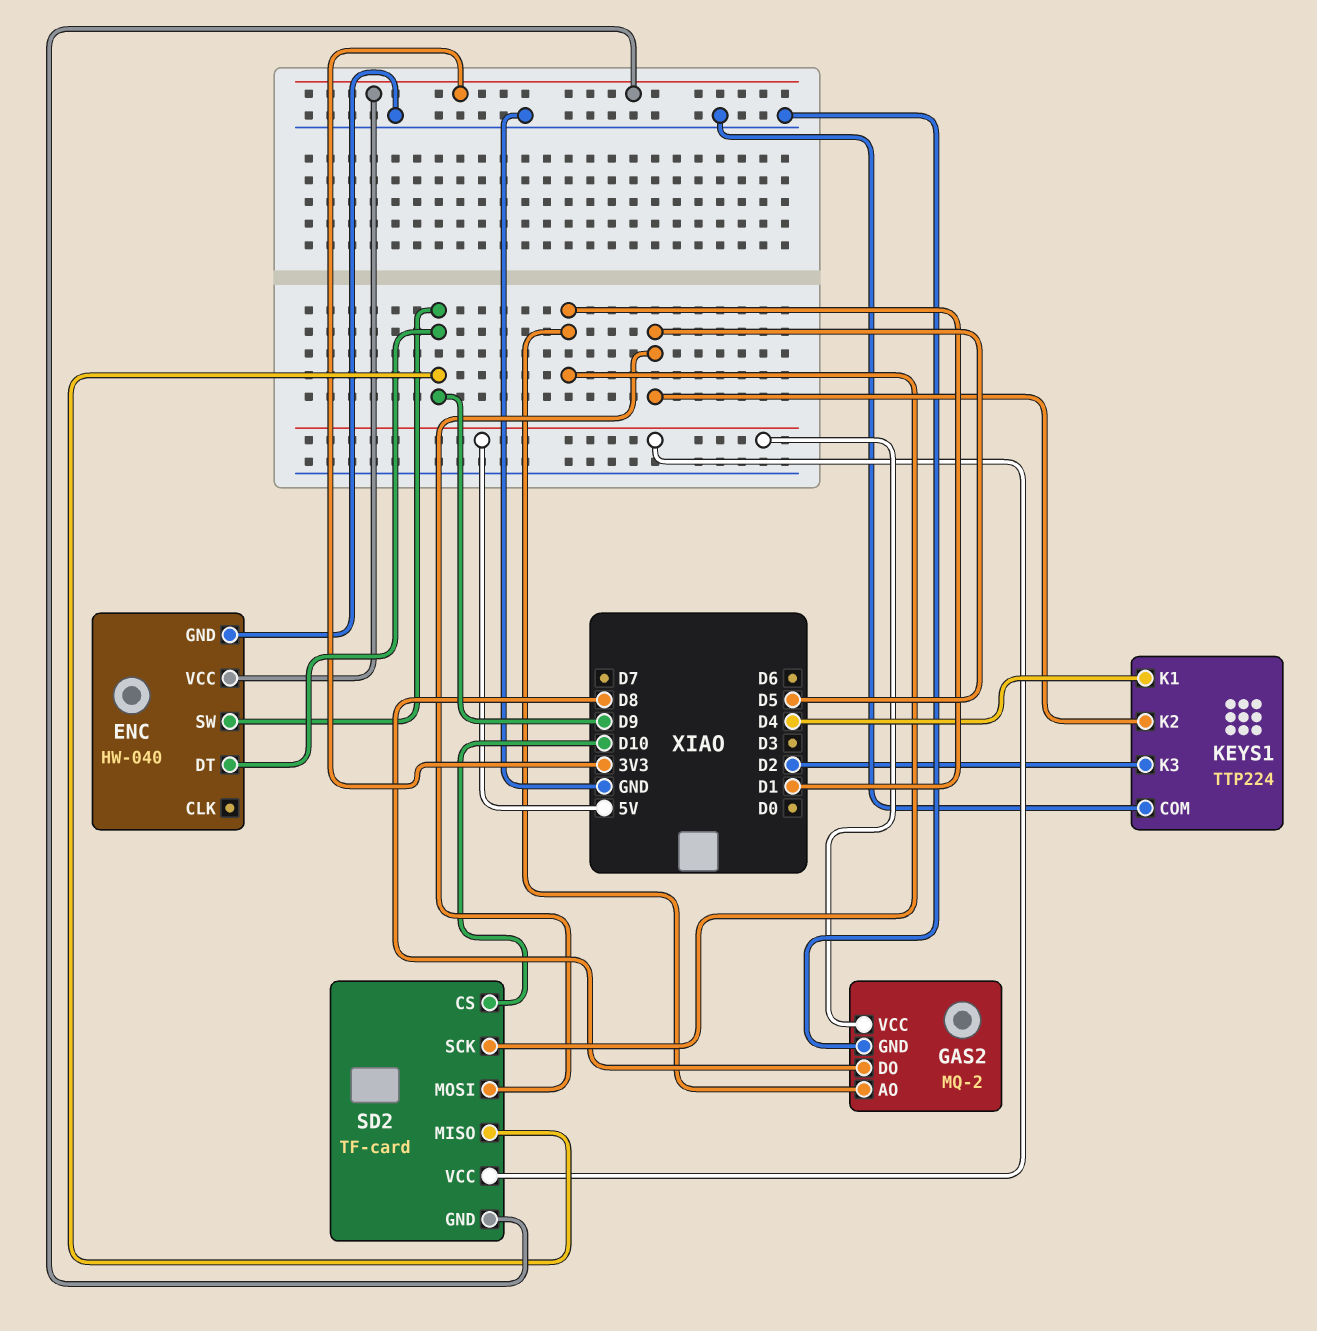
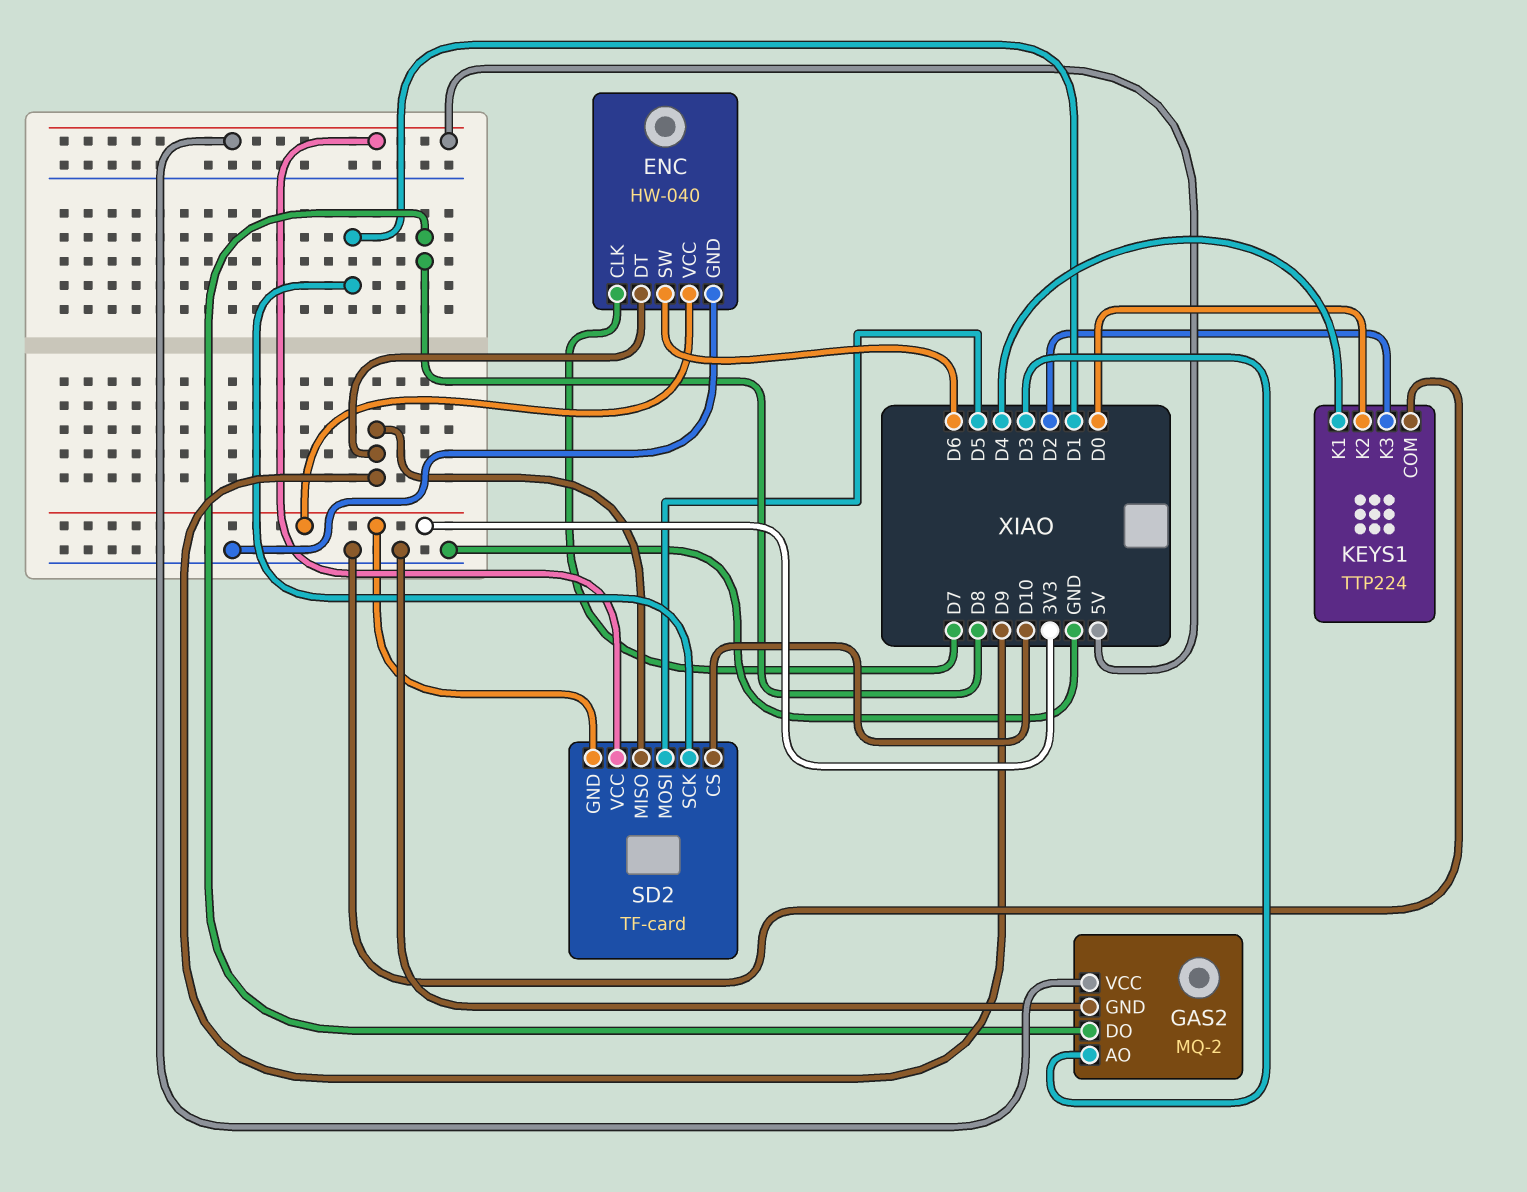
ENC pin CLK: none -> D7
ENC pin SW: D9 -> D6
GAS2 pin AO: D1 -> D3
KEYS1 pin K2: D5 -> D0

